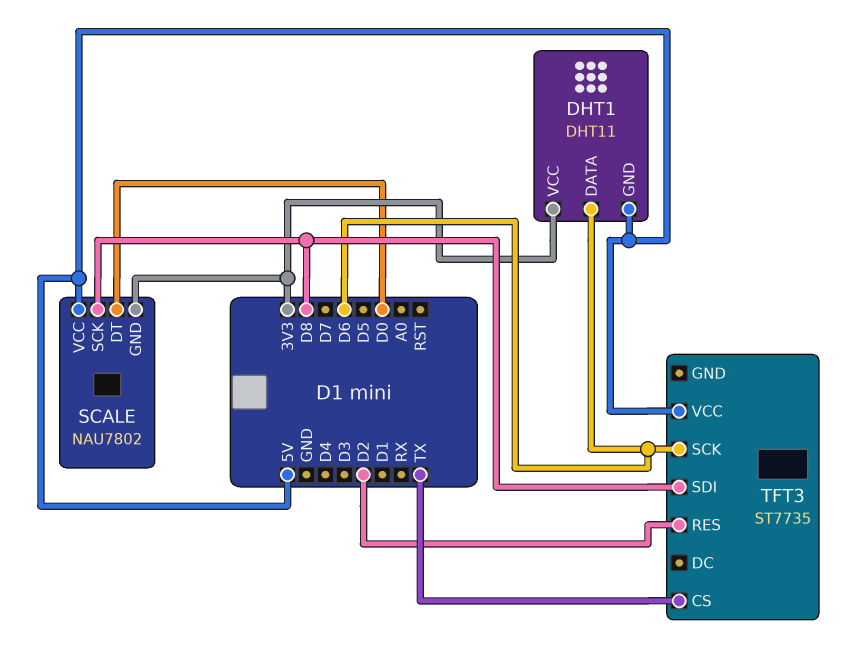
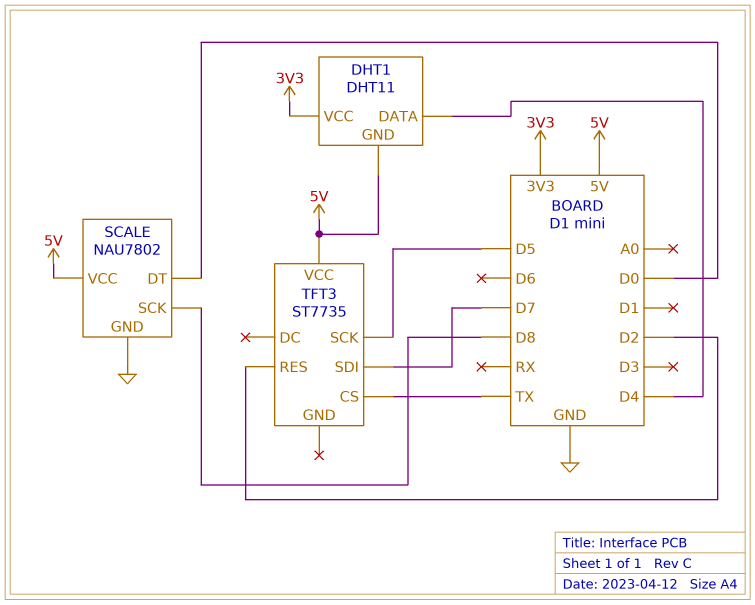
DHT1 pin DATA: D6 -> D4
SCALE pin GND: 3V3 -> GND
TFT3 pin SCK: D6 -> D5
TFT3 pin SDI: D8 -> D7

